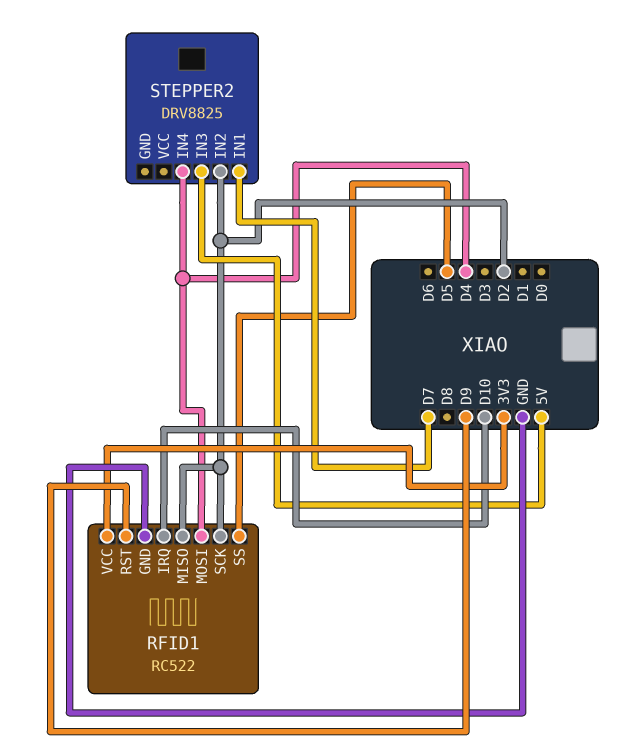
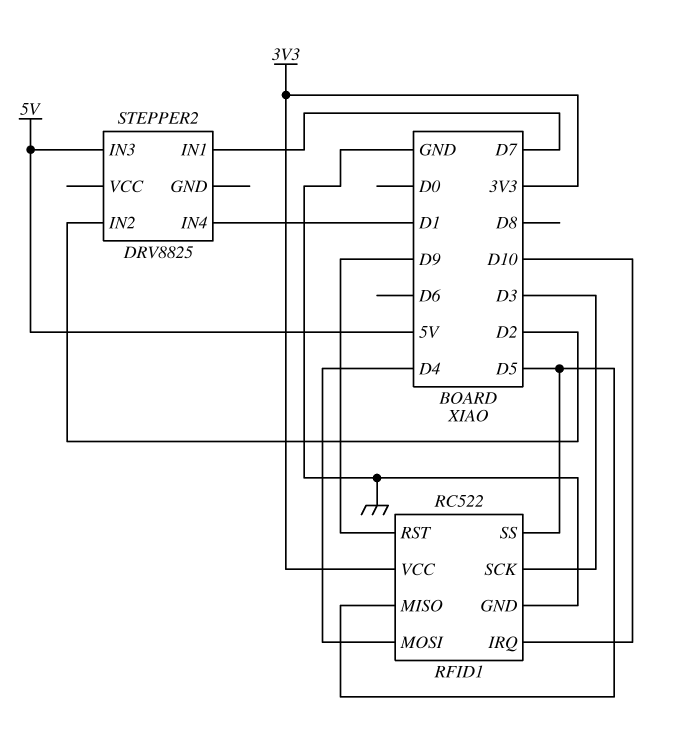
RFID1 pin MISO: D2 -> D5
RFID1 pin SCK: D2 -> D3
STEPPER2 pin IN4: D4 -> D1

